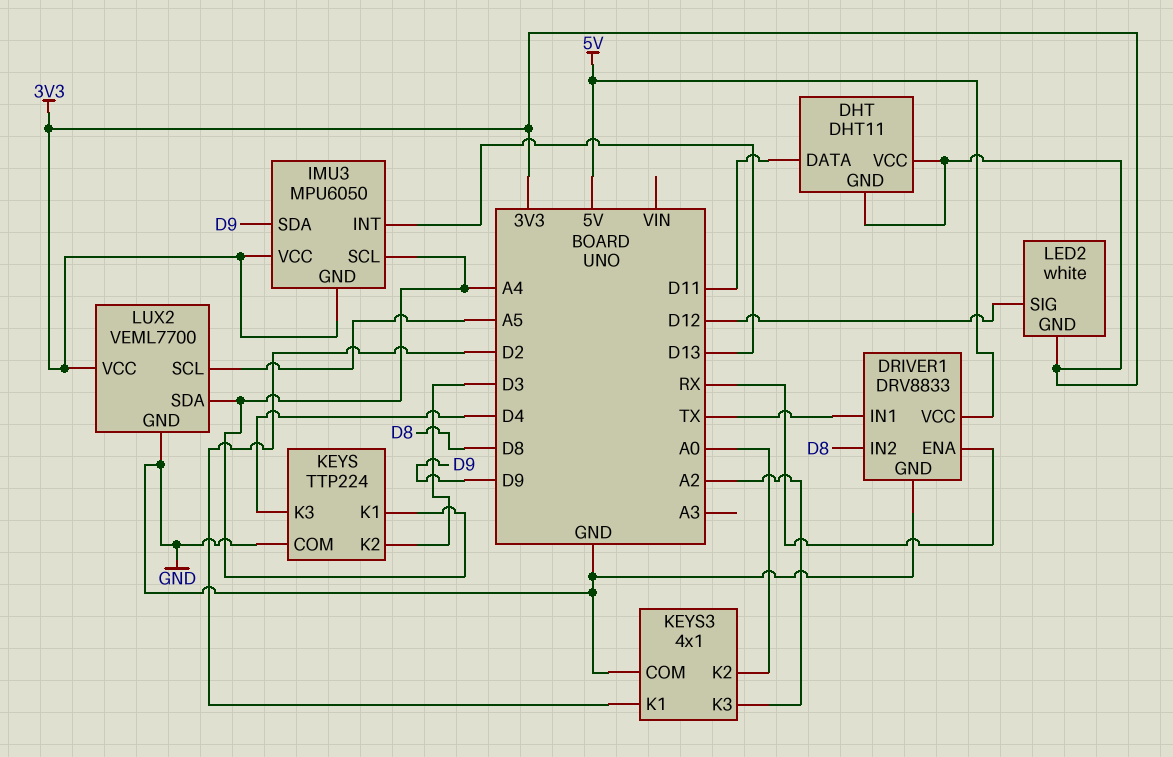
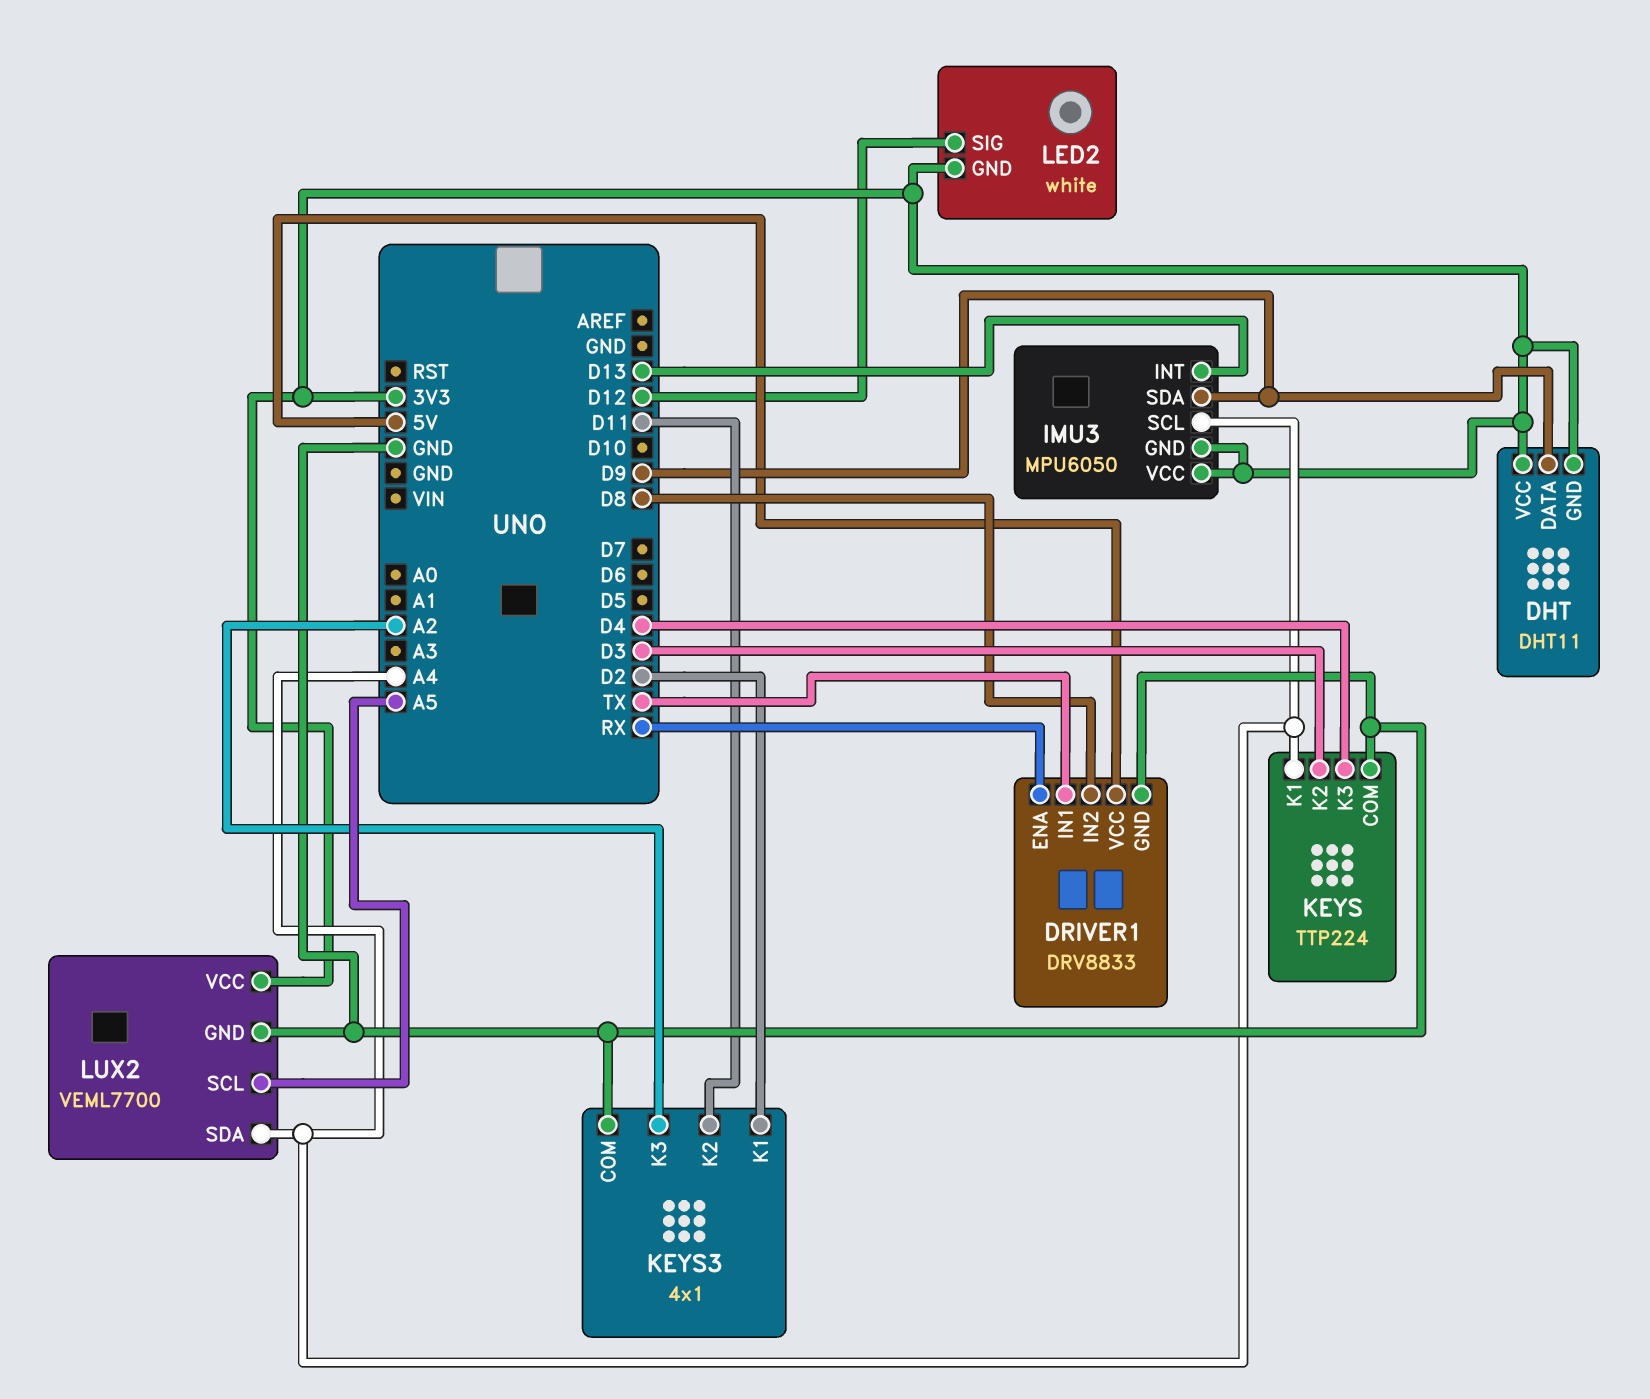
DHT pin DATA: D11 -> D9
KEYS3 pin K2: A0 -> D11

